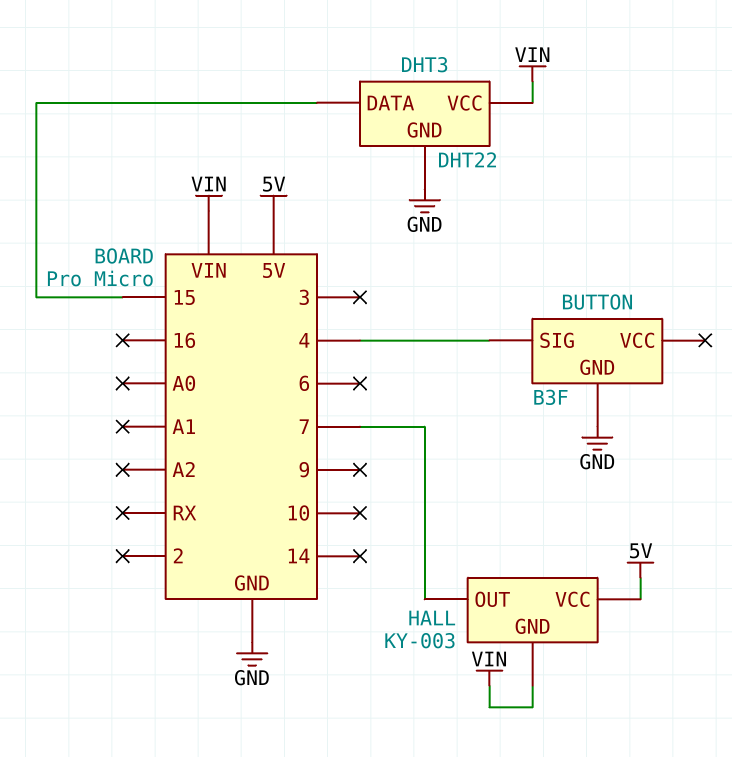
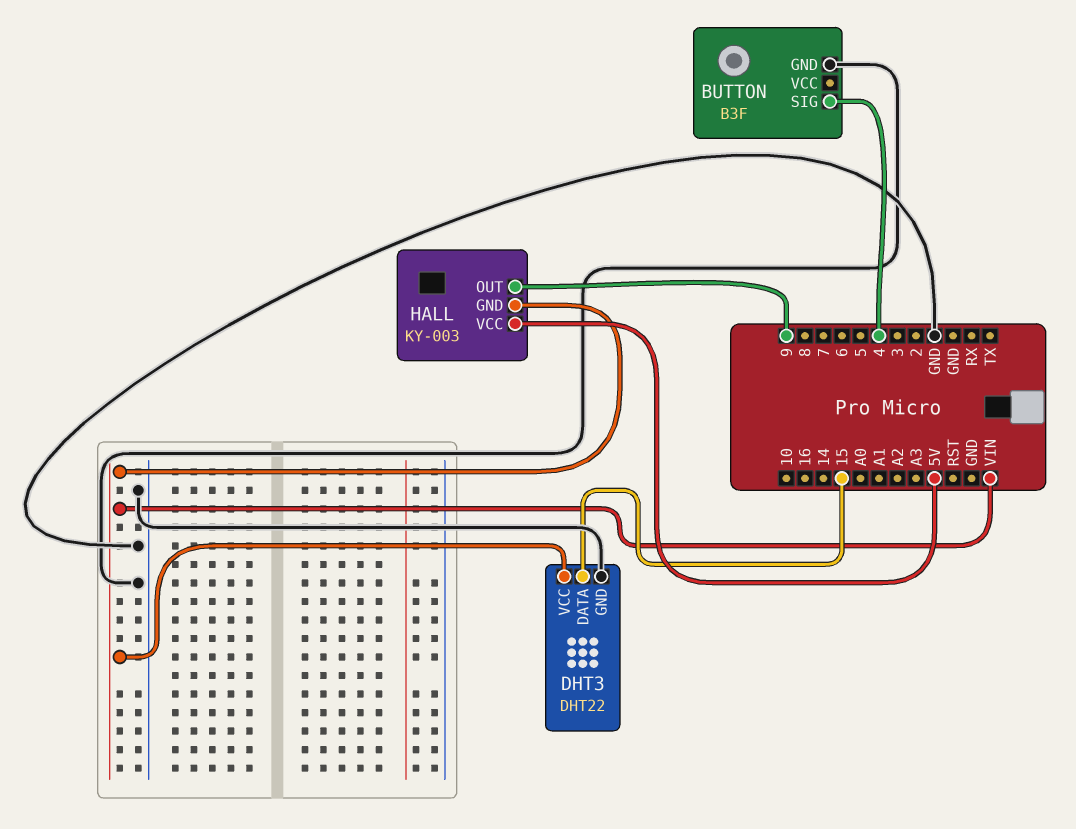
HALL pin OUT: 7 -> 9

